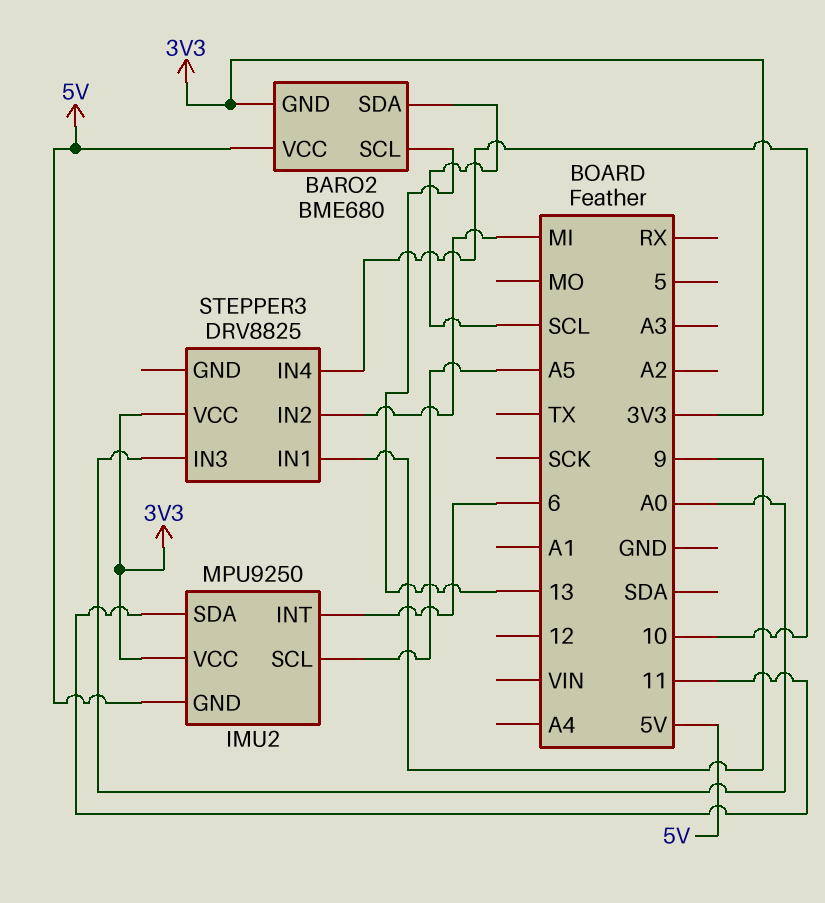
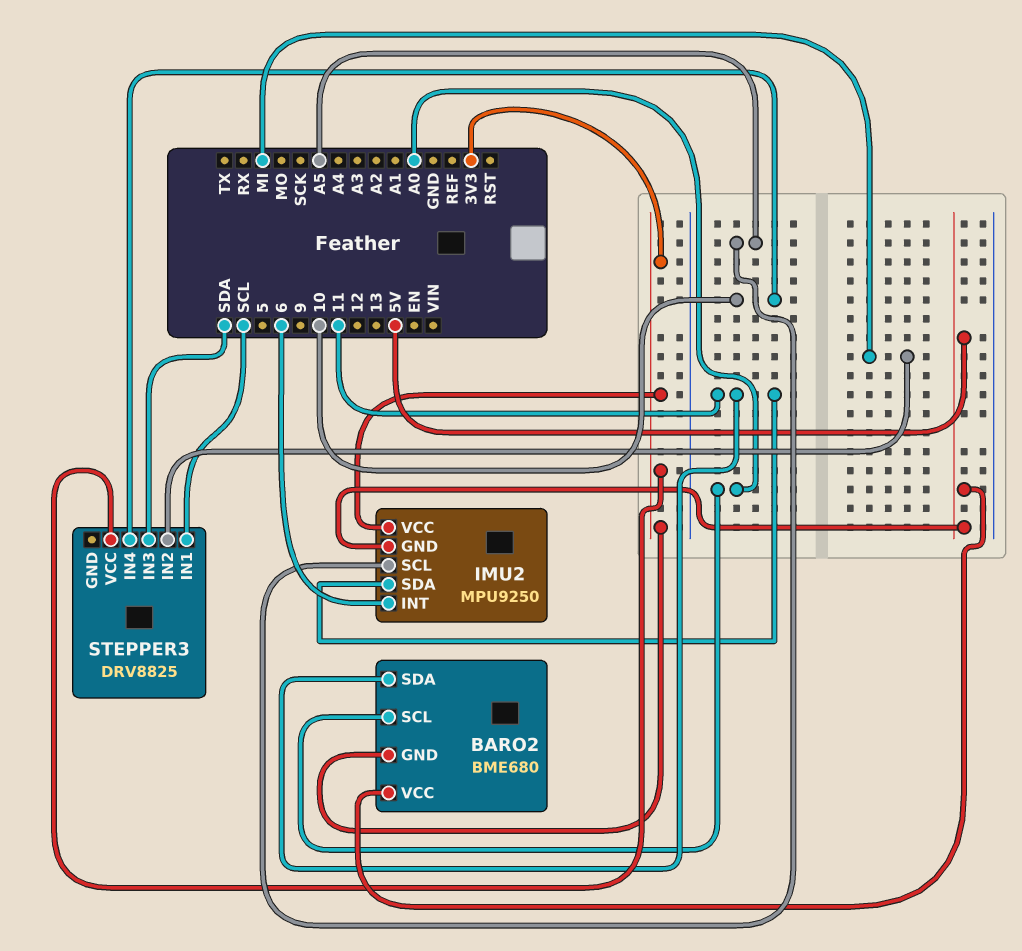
BARO2 pin SCL: 13 -> A0
BARO2 pin SDA: SCL -> 11
STEPPER3 pin IN1: 9 -> SCL
STEPPER3 pin IN3: A0 -> SDA

